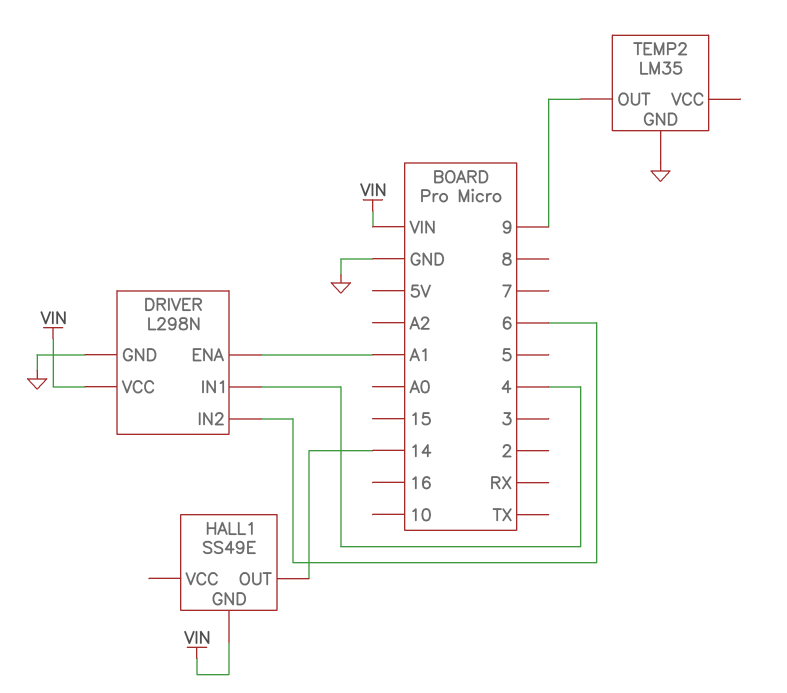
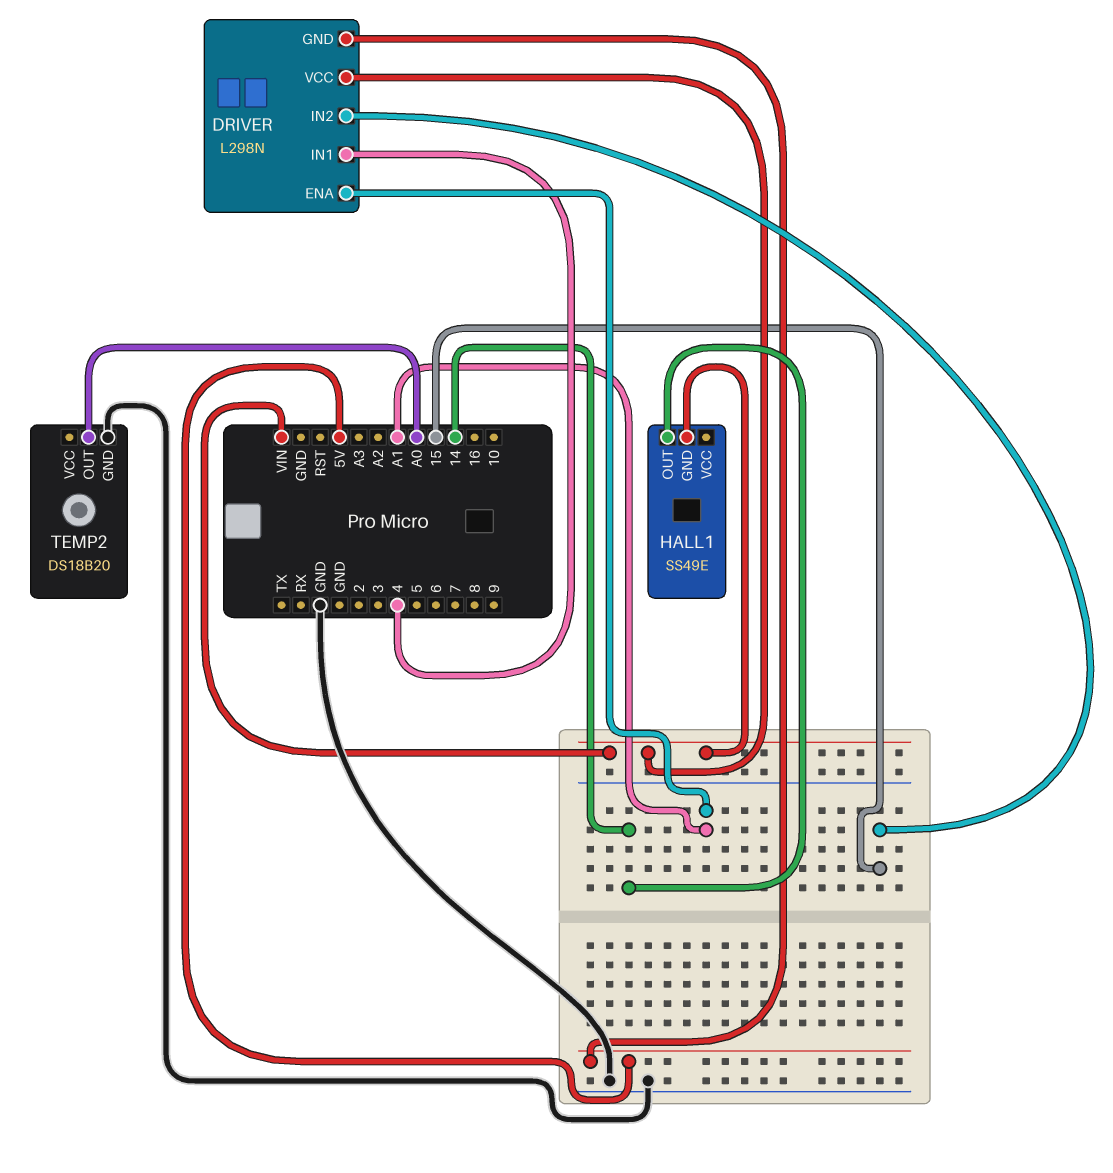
DRIVER pin GND: GND -> 5V
DRIVER pin IN2: 6 -> 15
TEMP2: LM35 -> DS18B20
TEMP2 pin OUT: 9 -> A0

